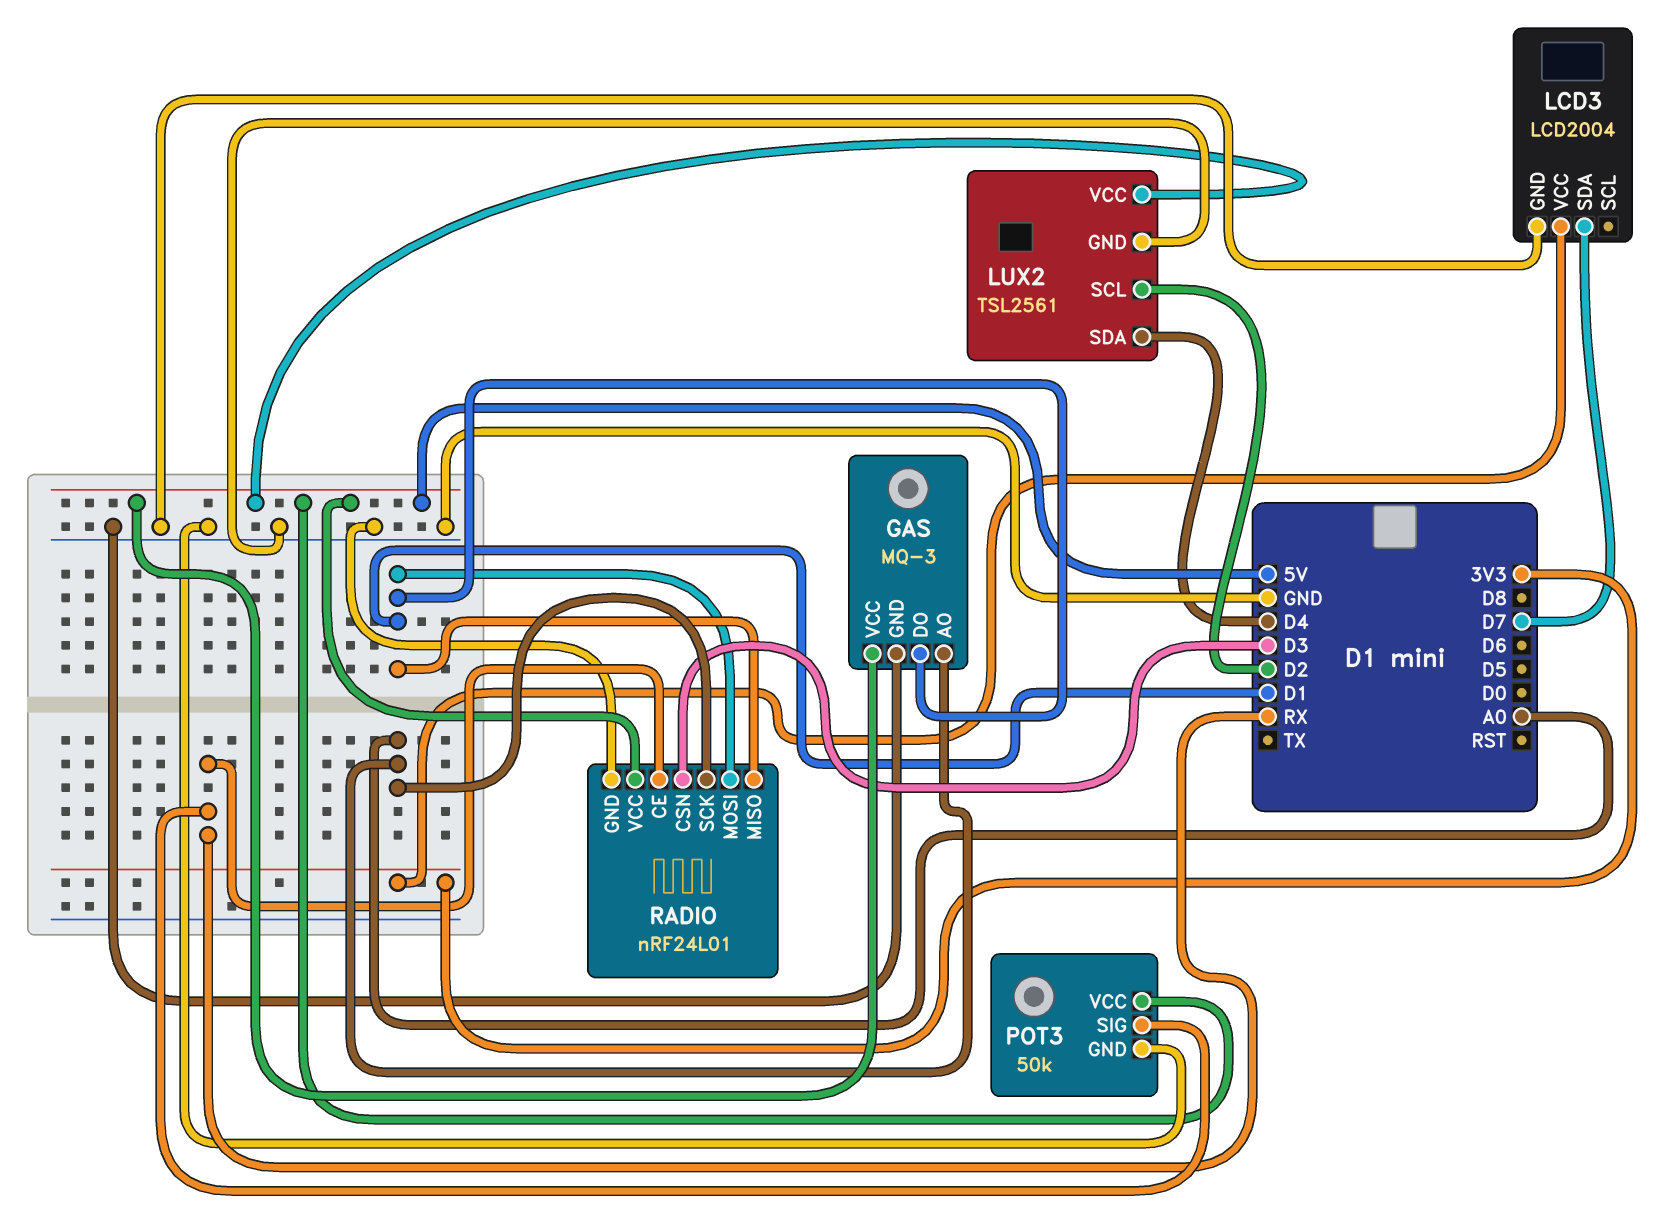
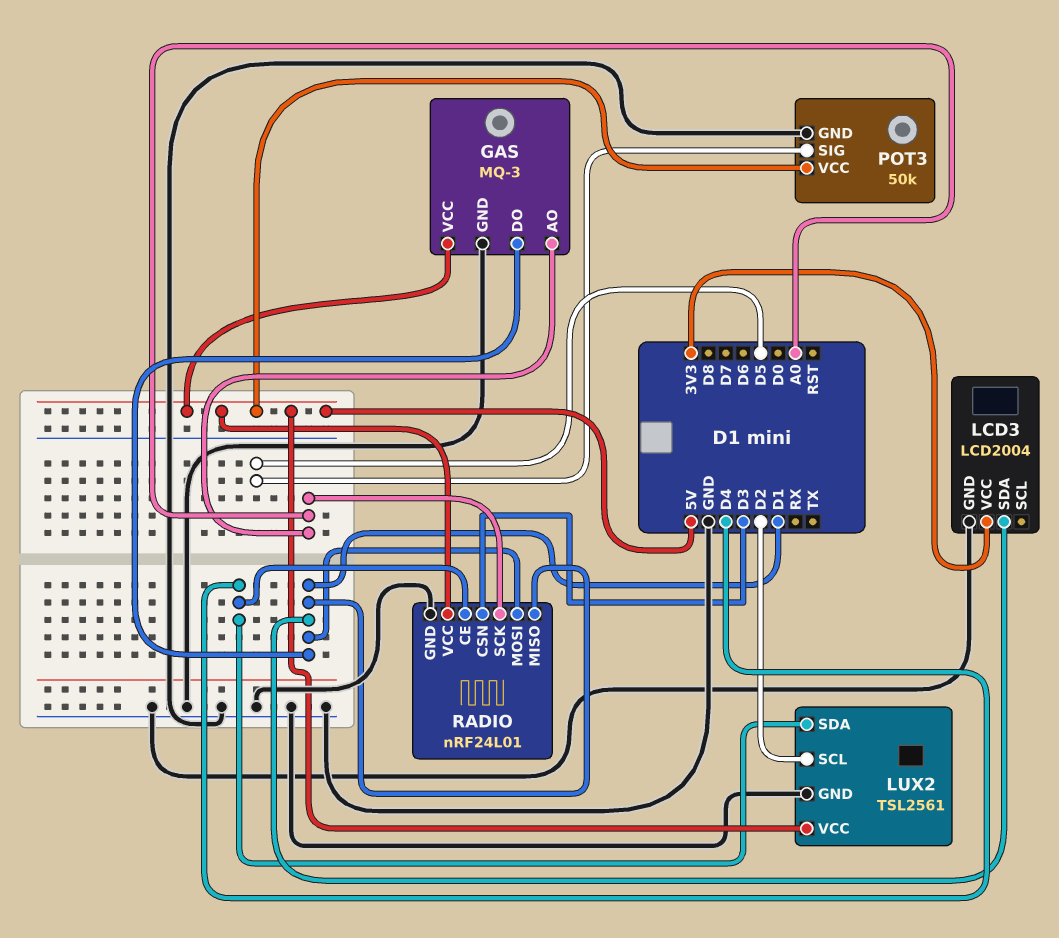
LCD3 pin SDA: D7 -> D1
POT3 pin SIG: RX -> D5
RADIO pin CE: RX -> D4

